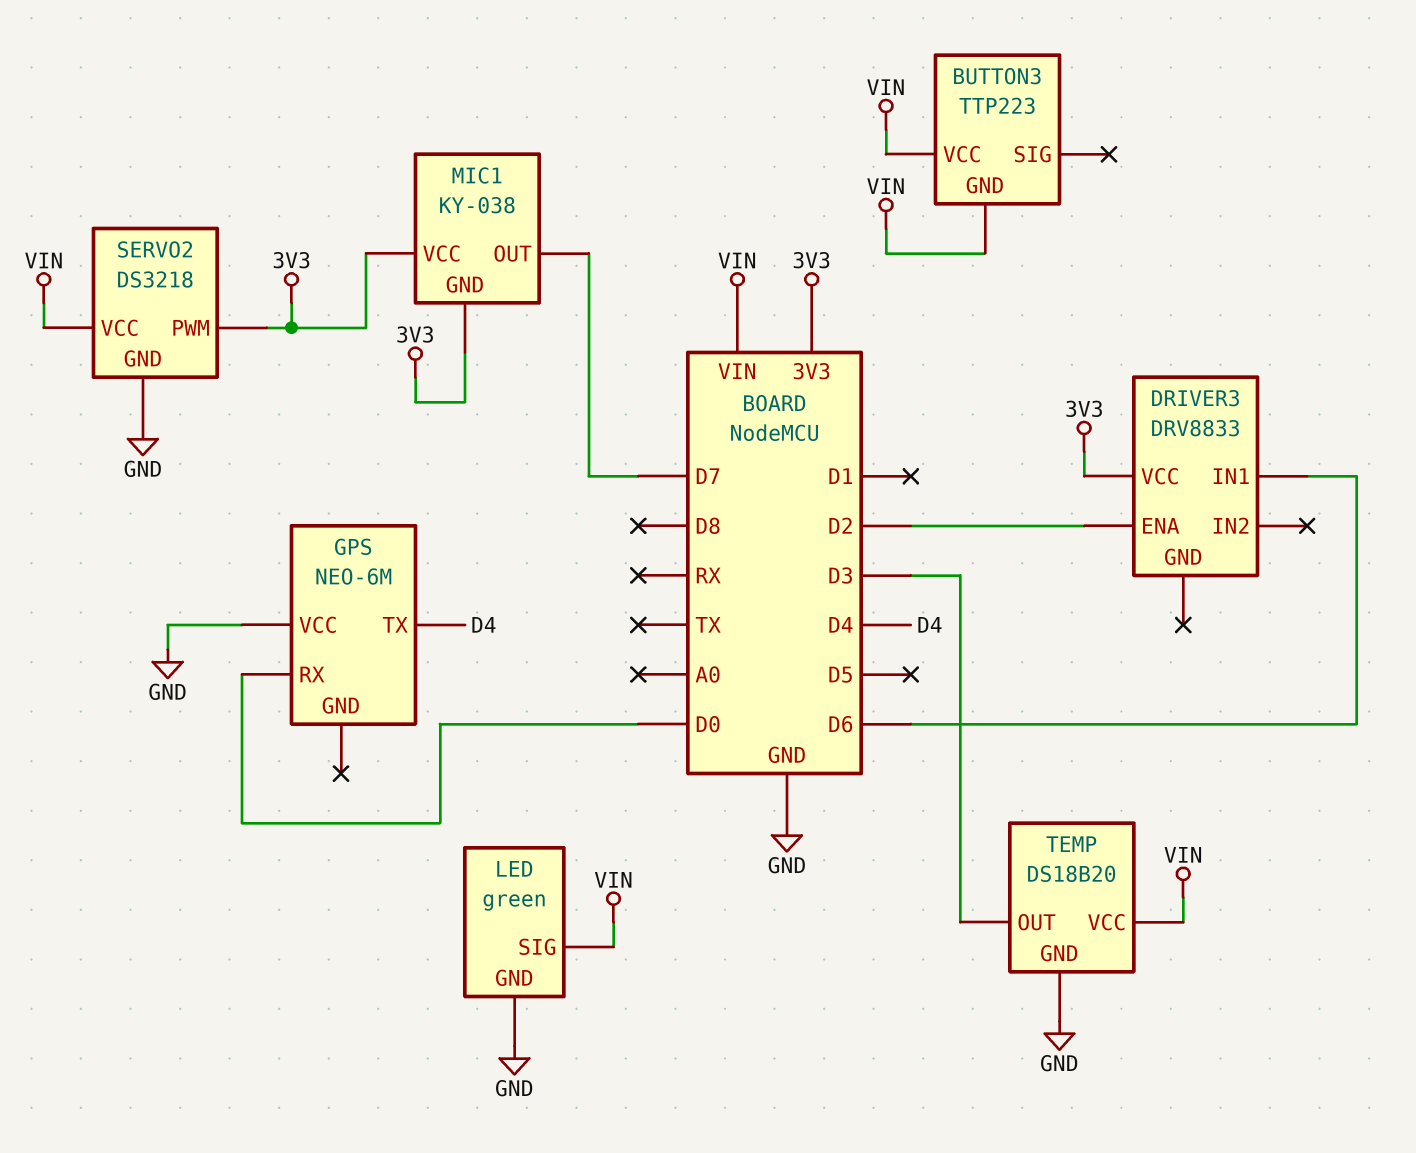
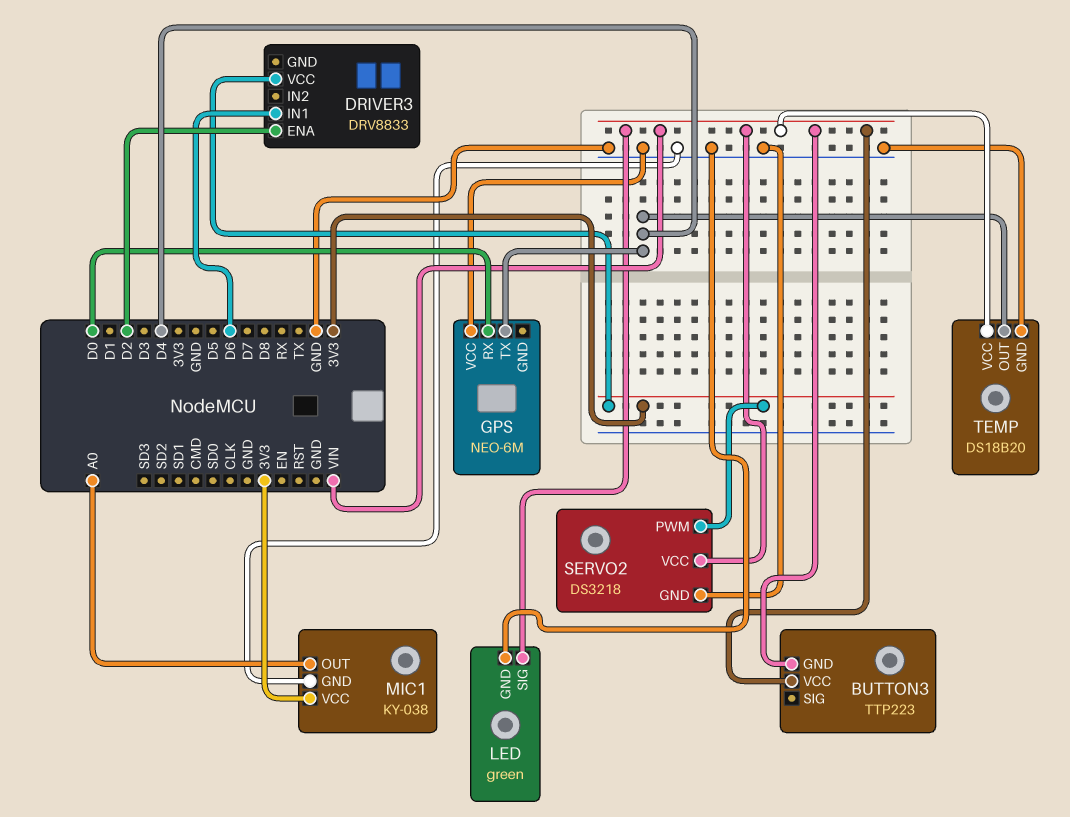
MIC1 pin GND: 3V3 -> GND
MIC1 pin OUT: D7 -> A0
TEMP pin OUT: D3 -> D4

